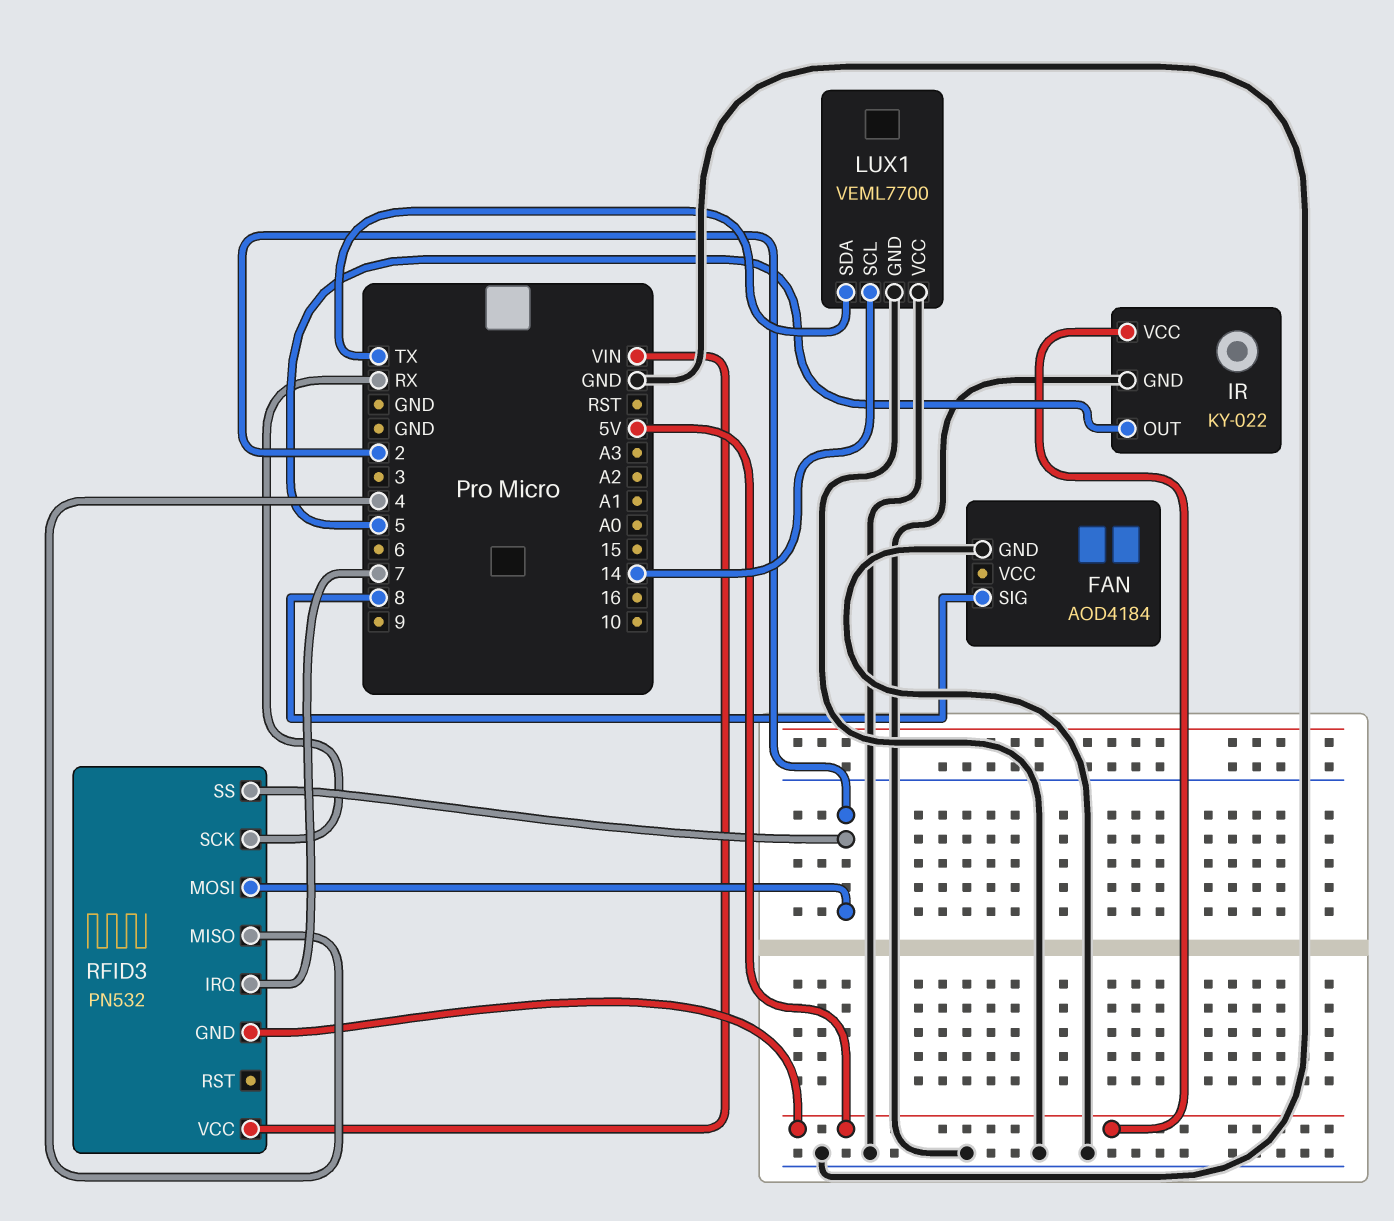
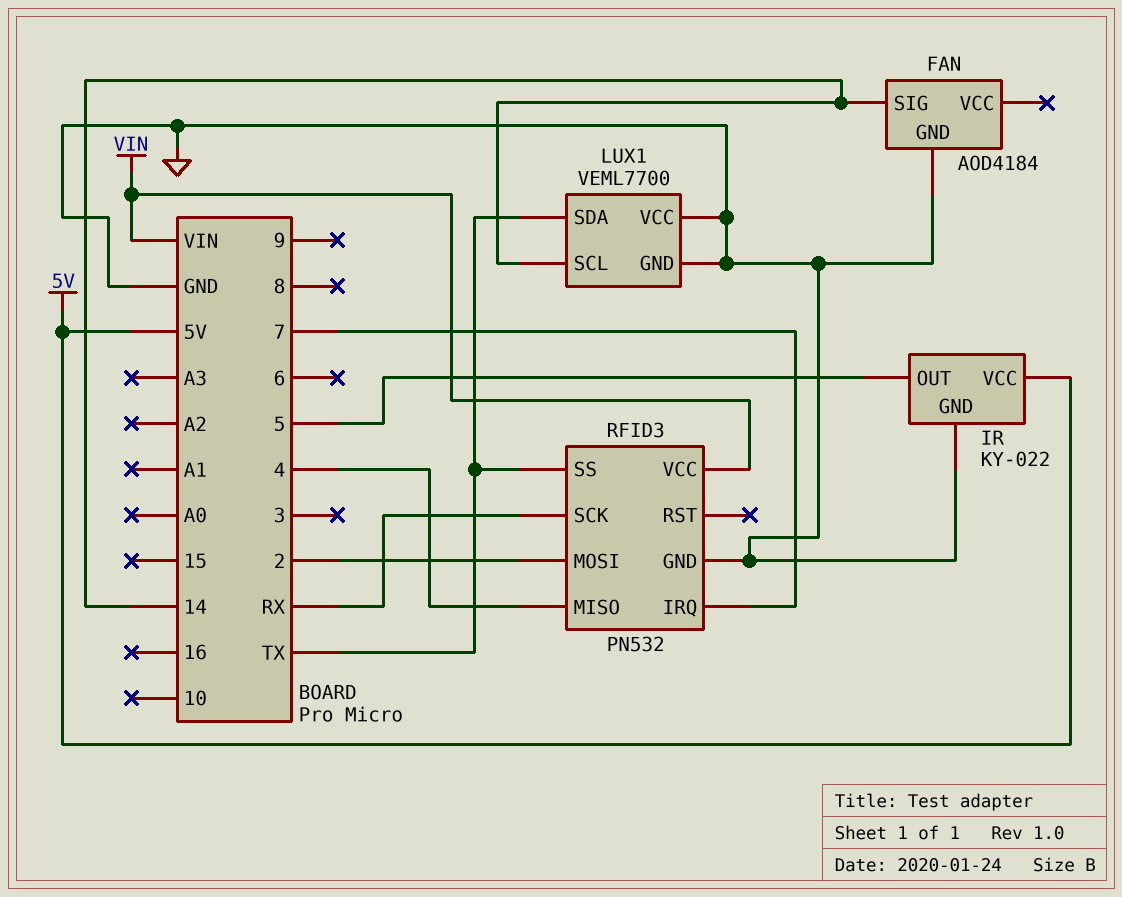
FAN pin SIG: 8 -> 14
RFID3 pin GND: 5V -> GND
RFID3 pin SS: 2 -> TX

